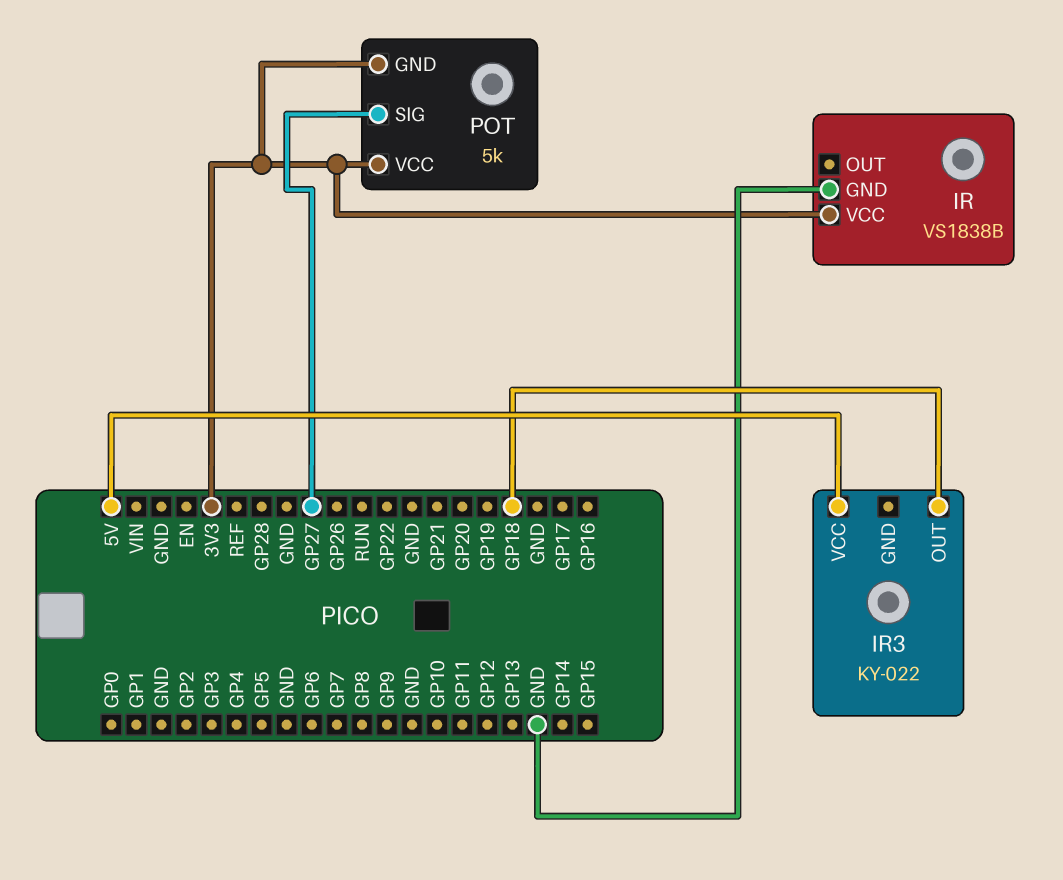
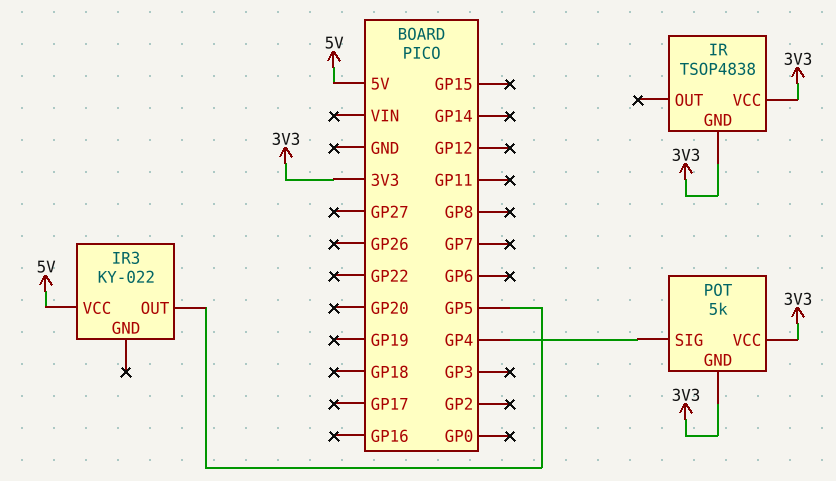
IR: VS1838B -> TSOP4838
IR pin GND: GND -> 3V3
IR3 pin OUT: GP18 -> GP5
POT pin SIG: GP27 -> GP4

